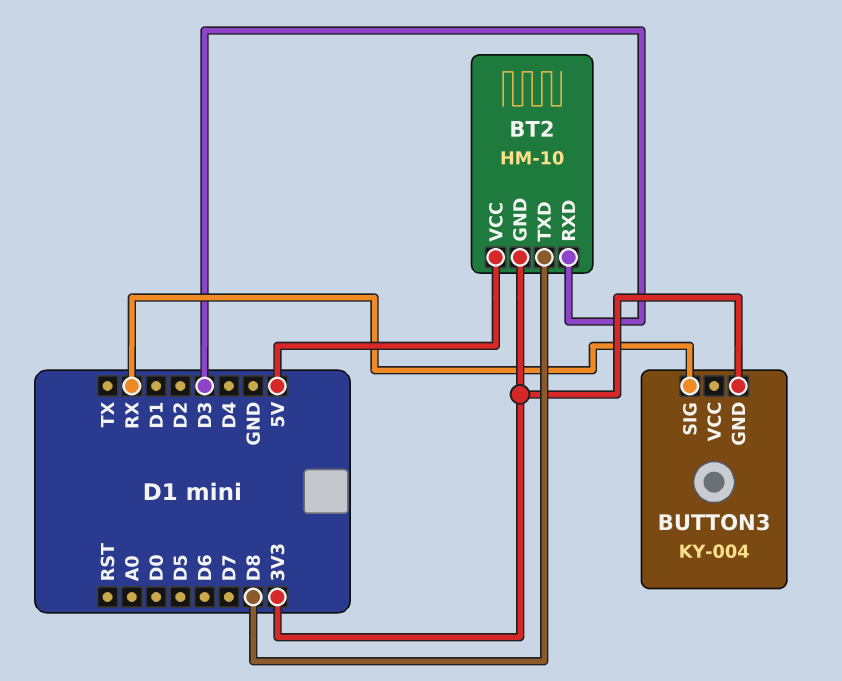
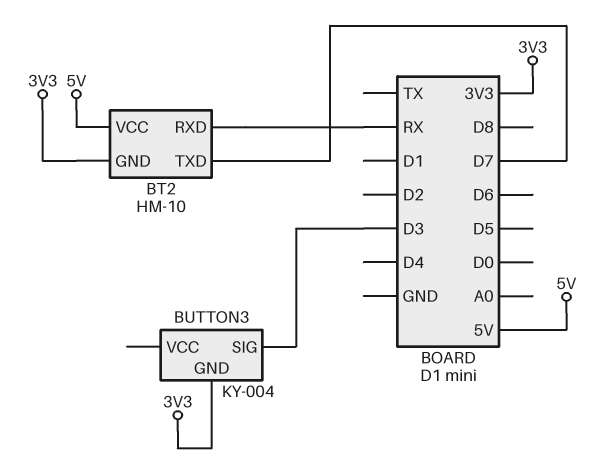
BT2 pin RXD: D3 -> RX
BT2 pin TXD: D8 -> D7
BUTTON3 pin SIG: RX -> D3

